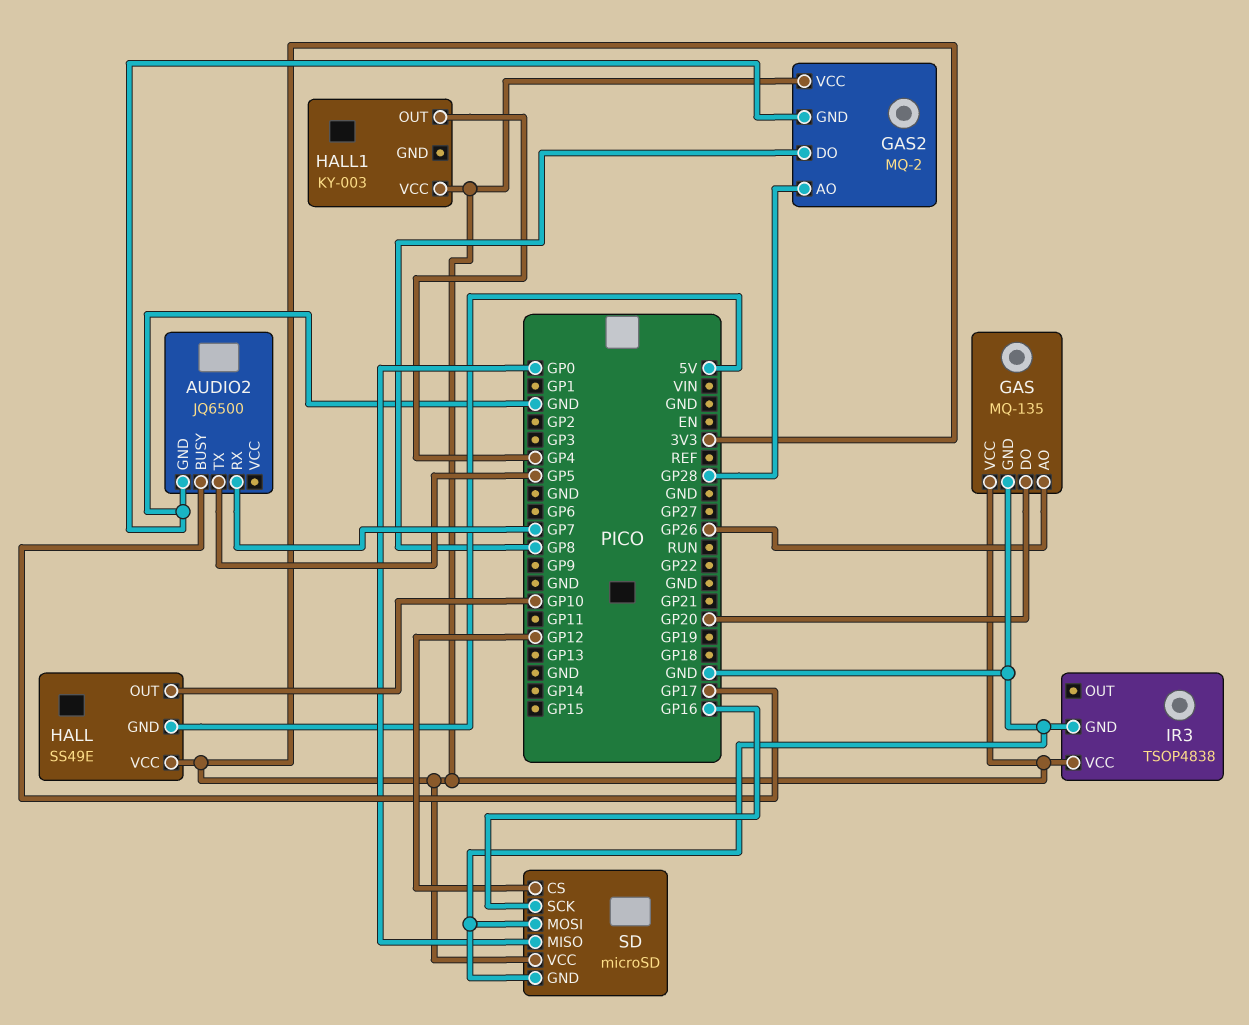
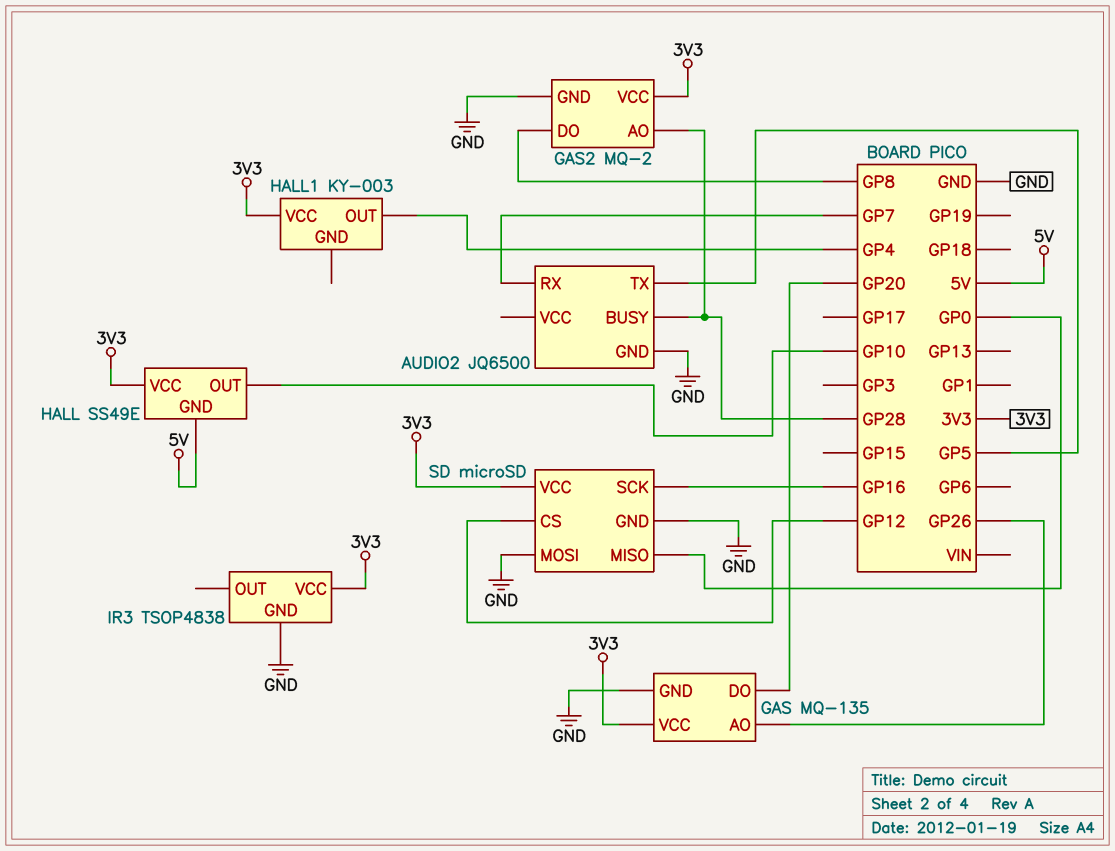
AUDIO2 pin BUSY: GP17 -> GP28

